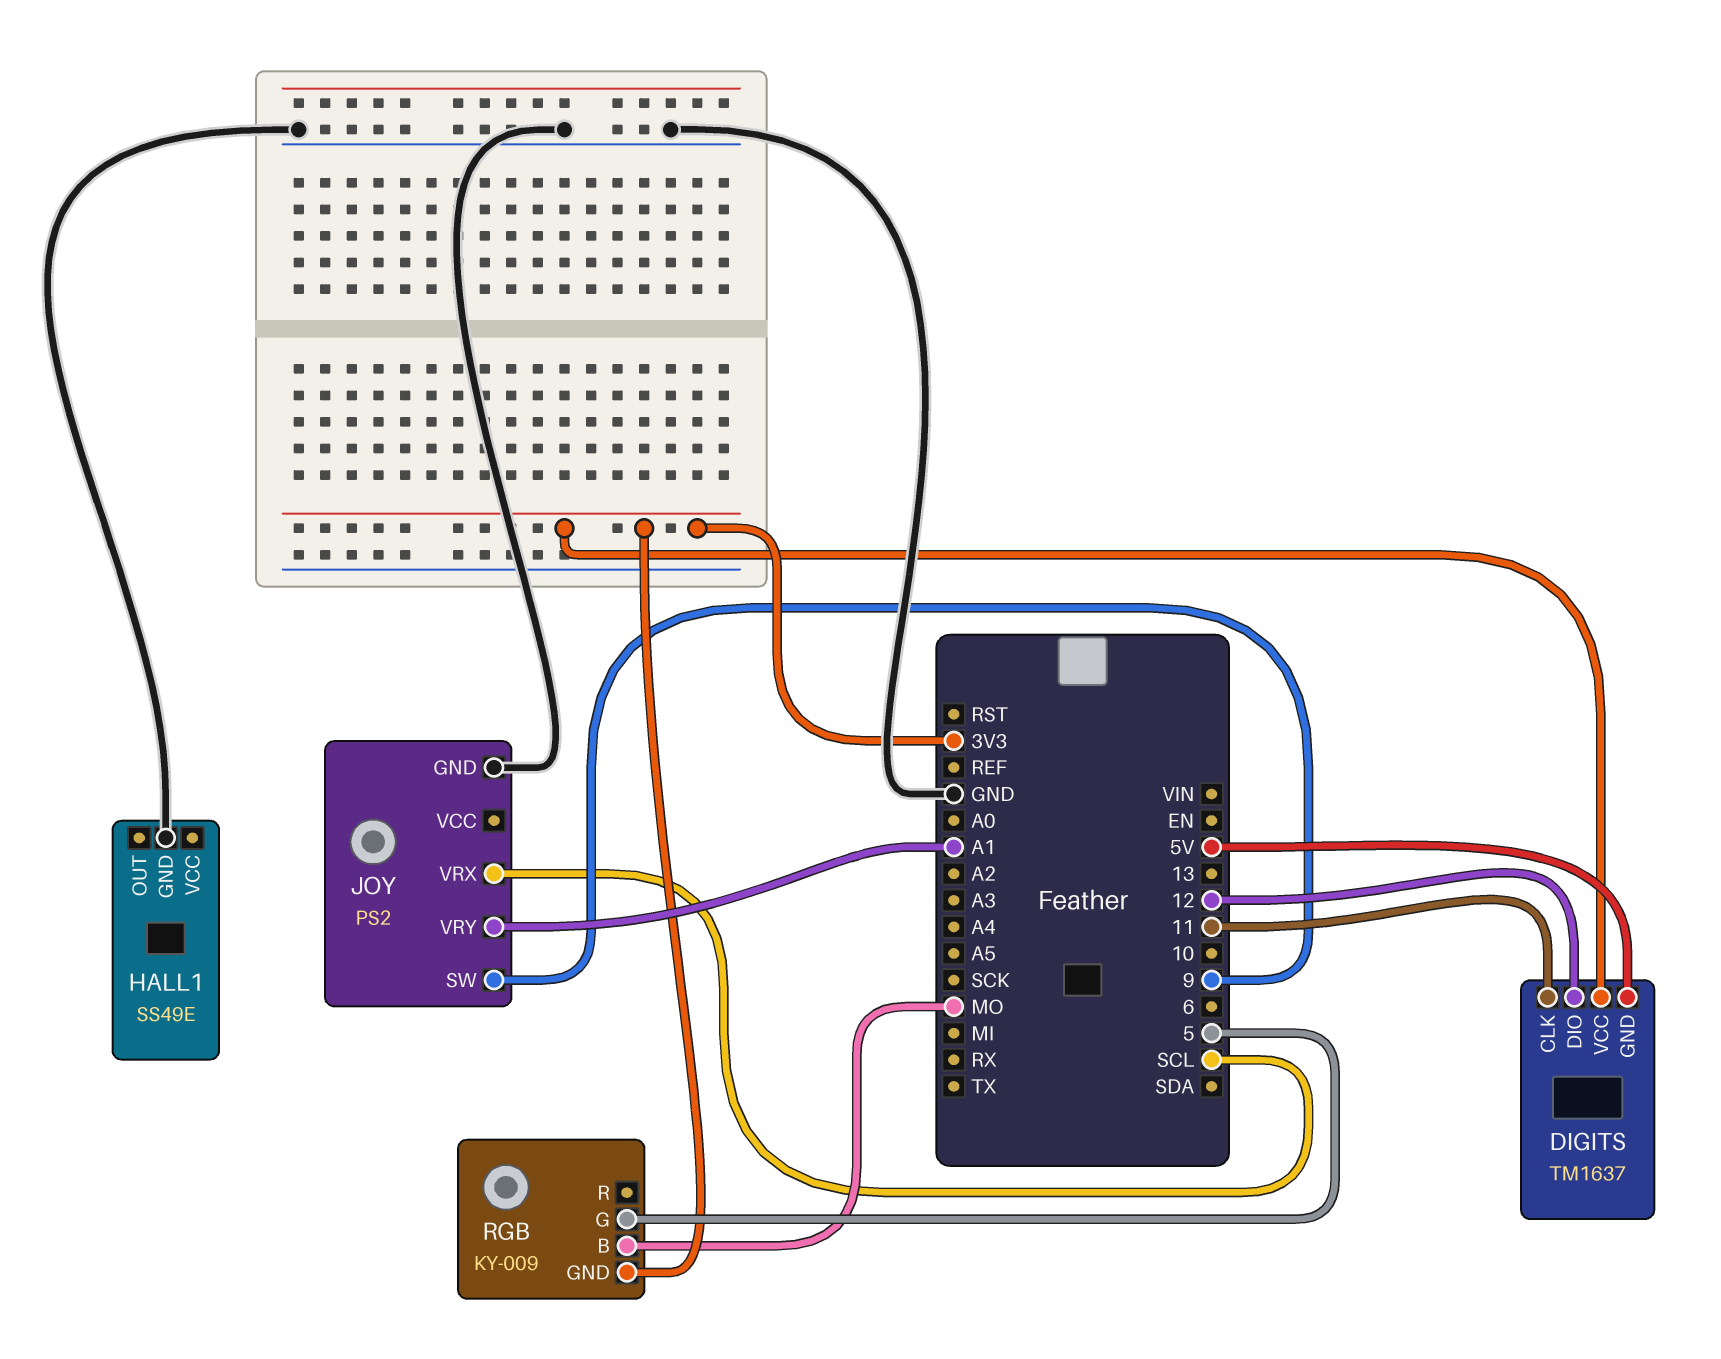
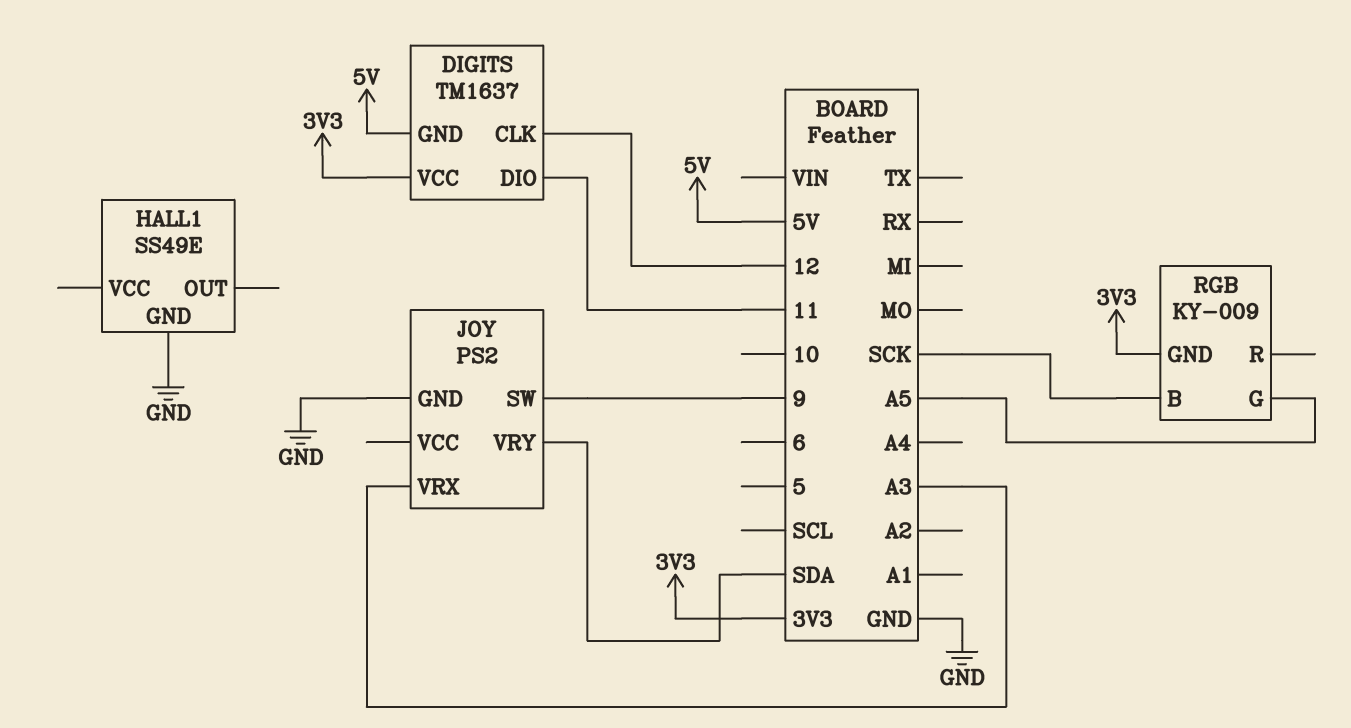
DIGITS pin CLK: 11 -> 12
DIGITS pin DIO: 12 -> 11
JOY pin VRX: SCL -> A3
JOY pin VRY: A1 -> SDA
RGB pin B: MO -> SCK
RGB pin G: 5 -> A5

